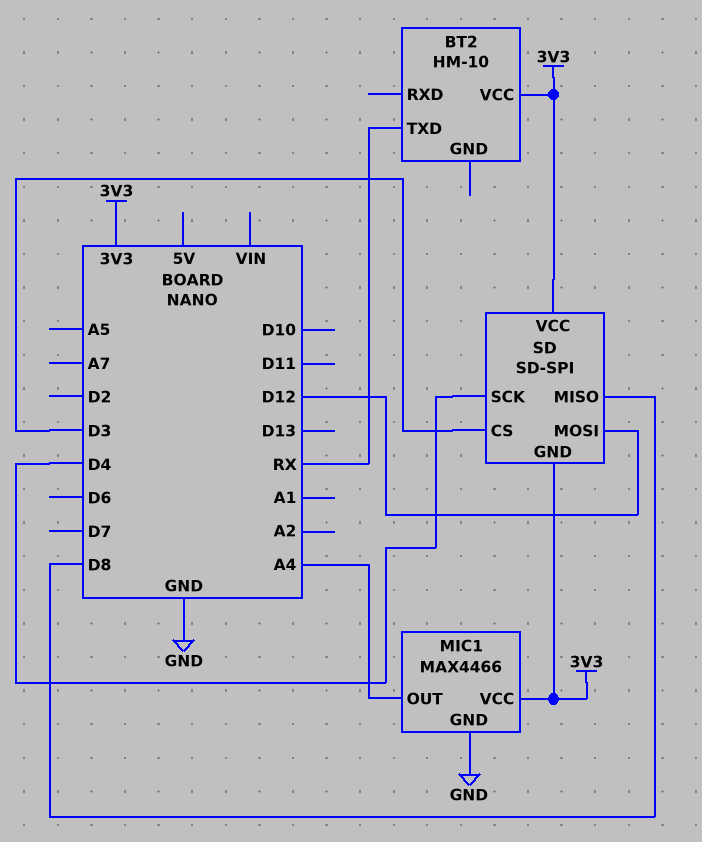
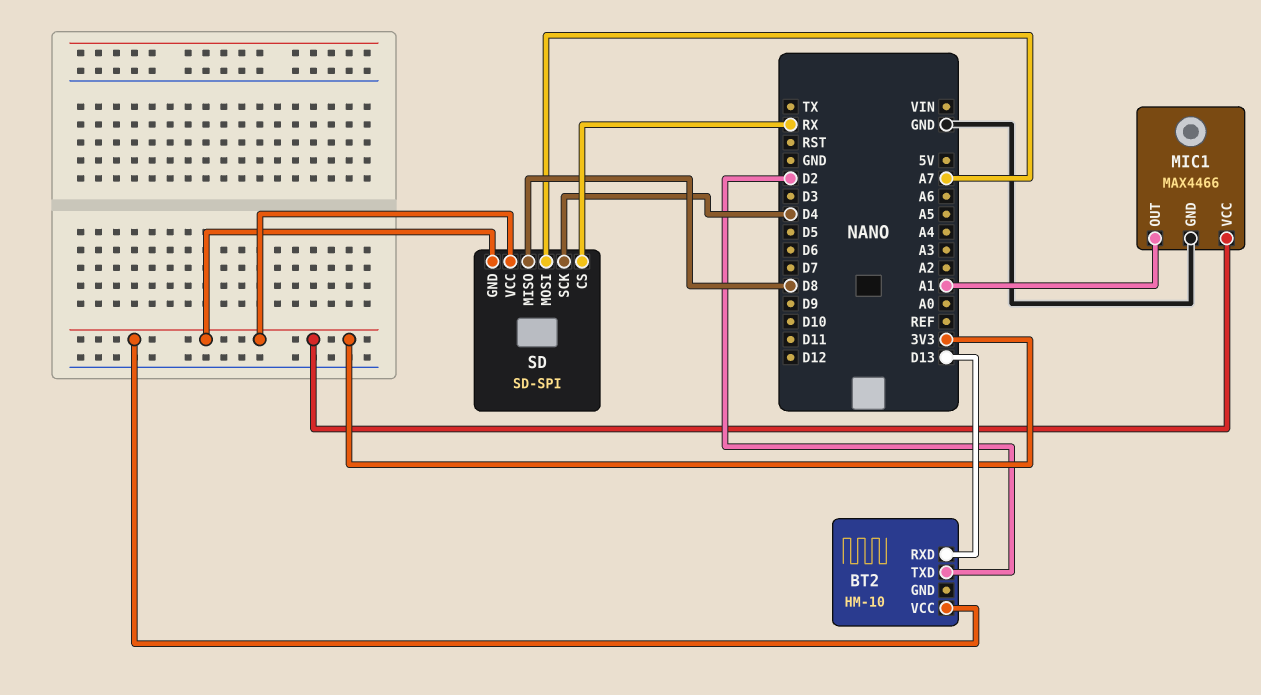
BT2 pin RXD: none -> D13
BT2 pin TXD: RX -> D2
MIC1 pin OUT: A4 -> A1
SD pin CS: D3 -> RX
SD pin MOSI: D12 -> A7

